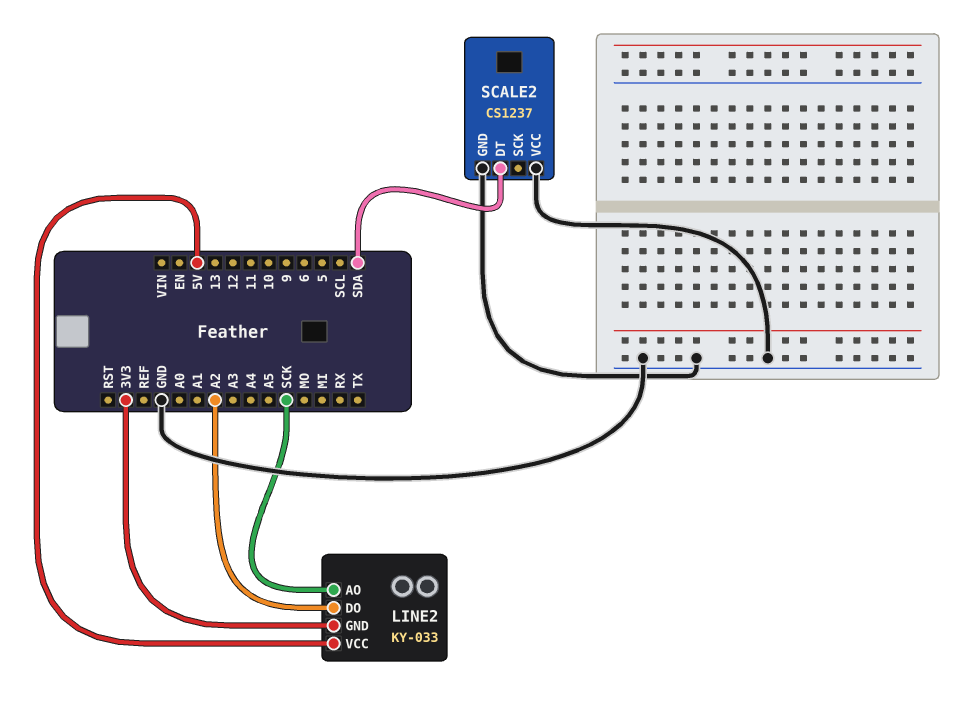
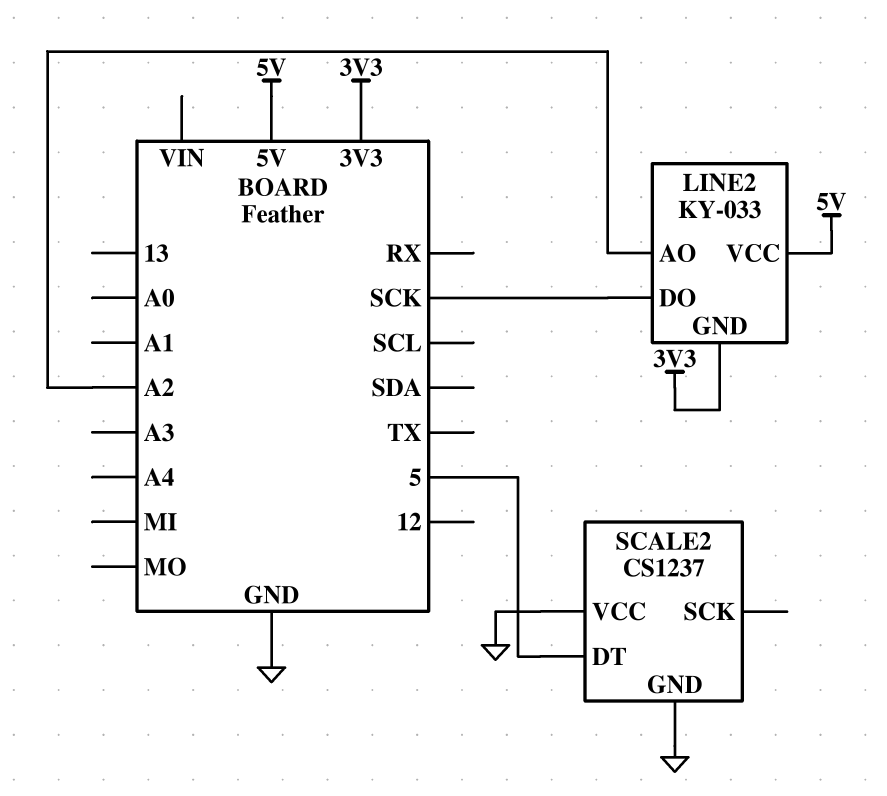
LINE2 pin AO: SCK -> A2
LINE2 pin DO: A2 -> SCK
SCALE2 pin DT: SDA -> 5

